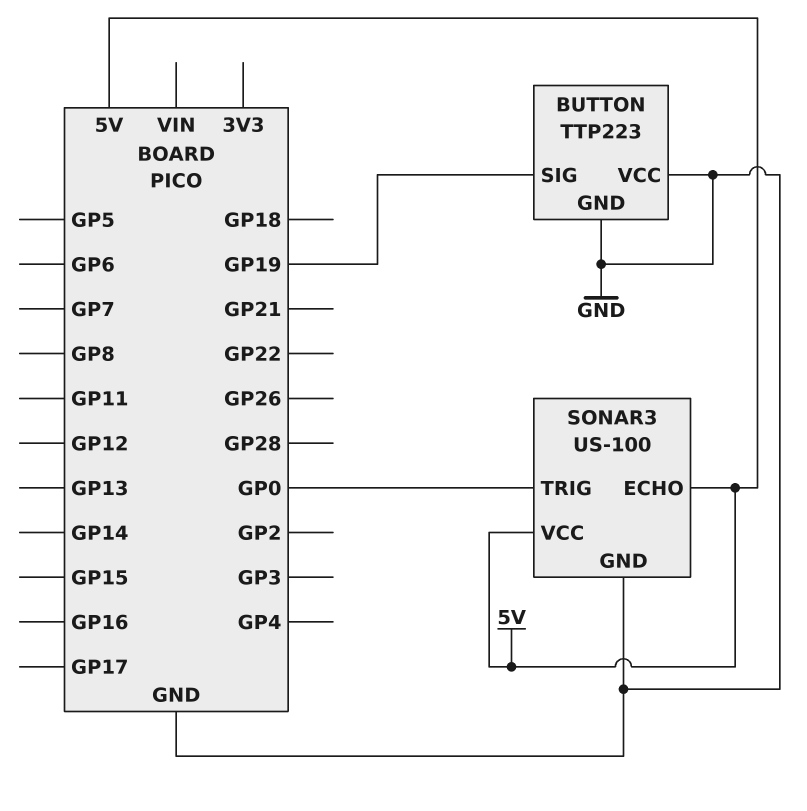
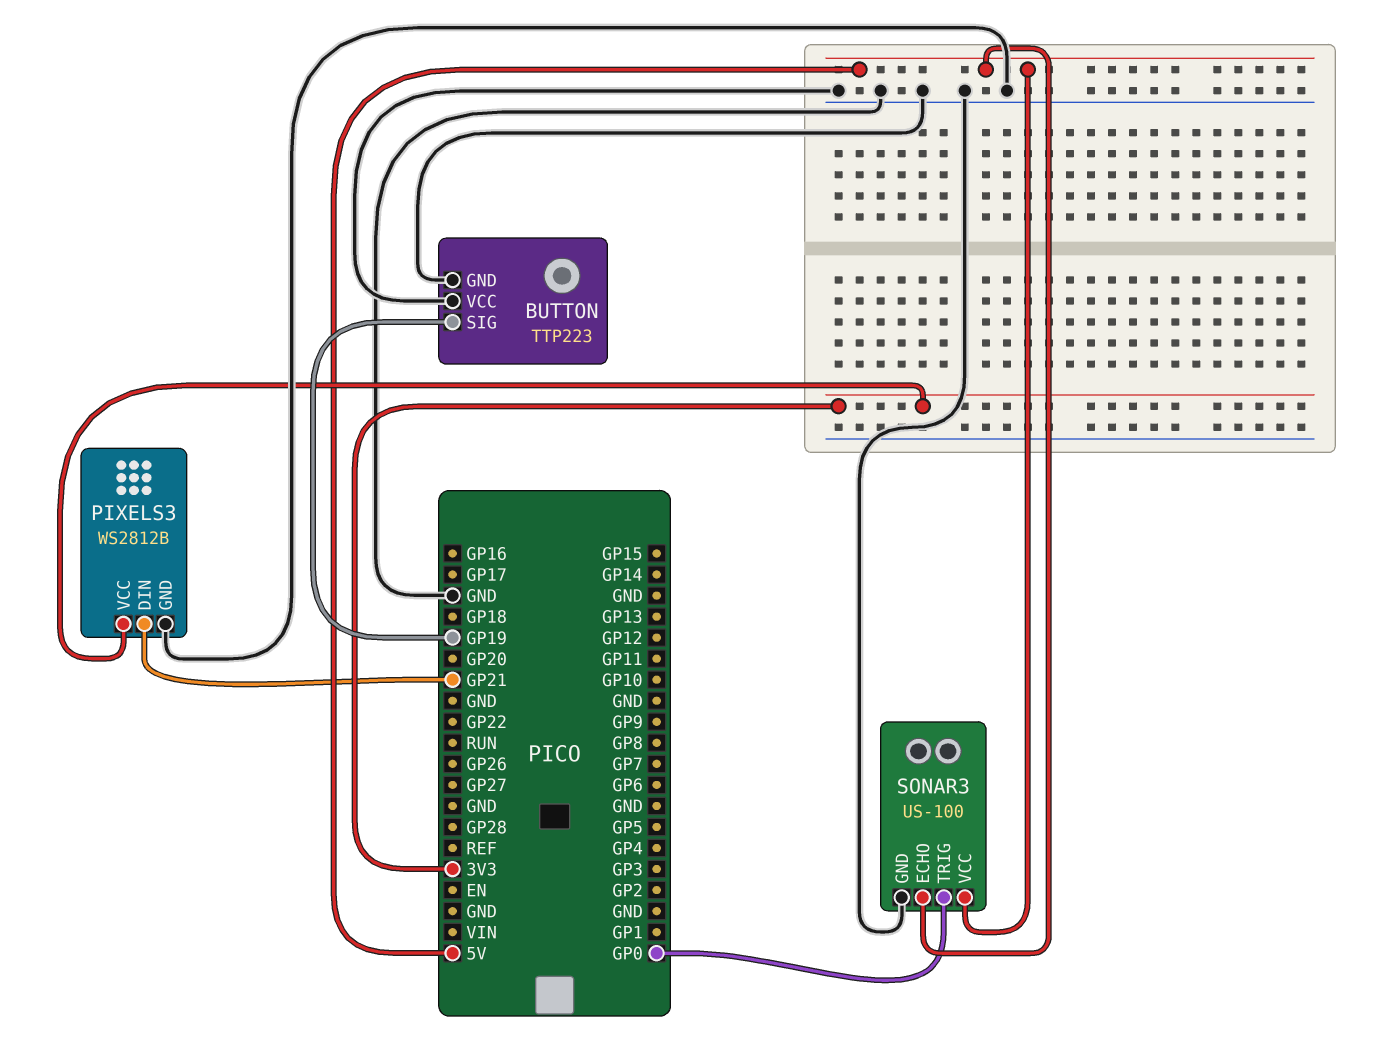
PIXELS3: none -> WS2812B
PIXELS3 pin DIN: none -> GP21
PIXELS3 pin GND: none -> GND
PIXELS3 pin VCC: none -> 3V3

